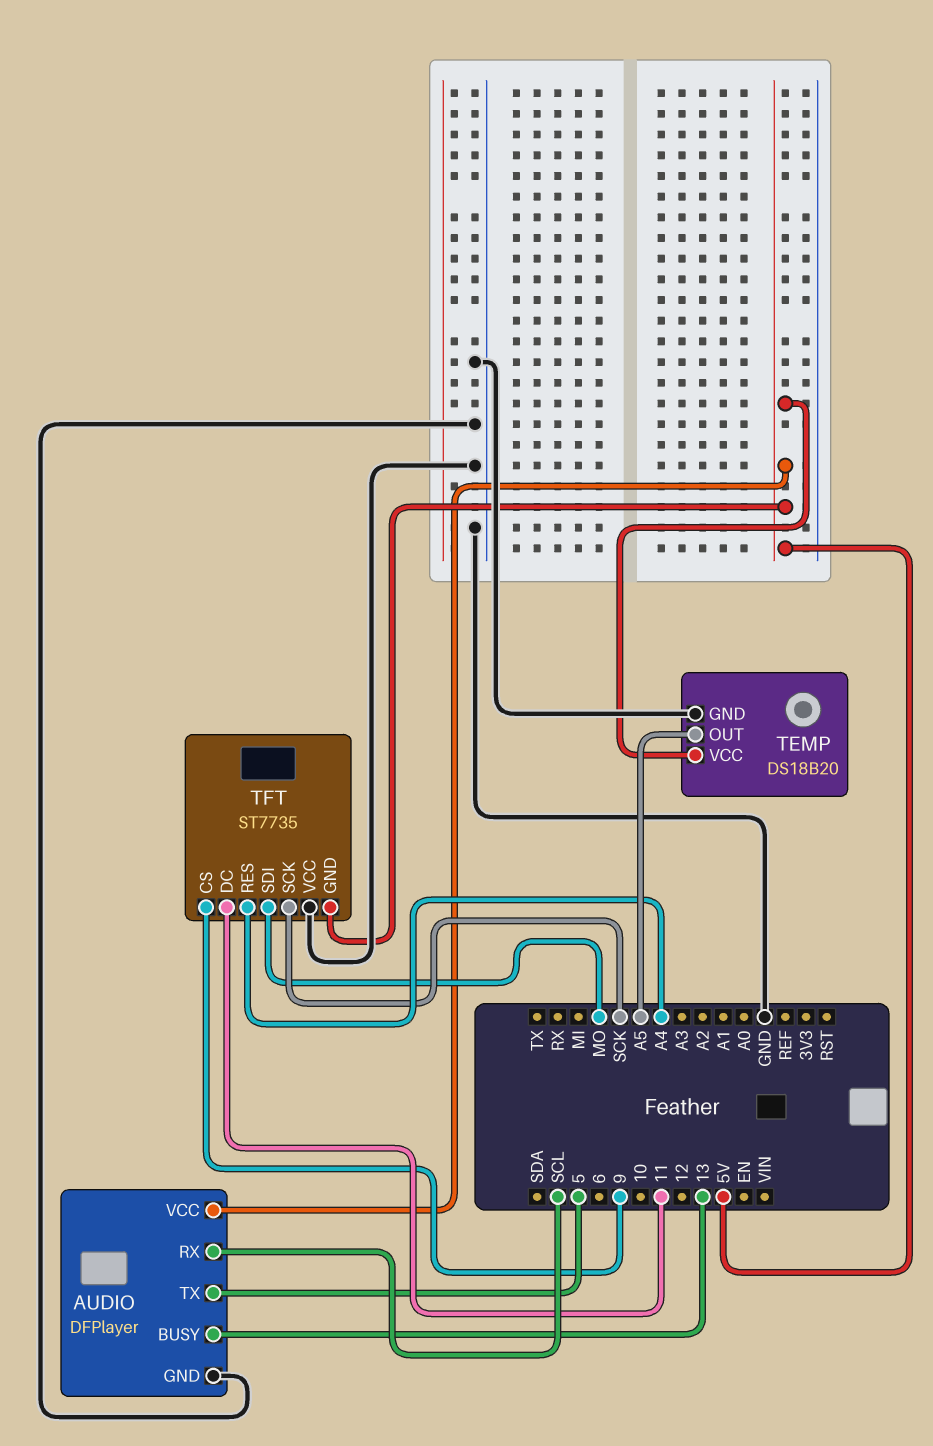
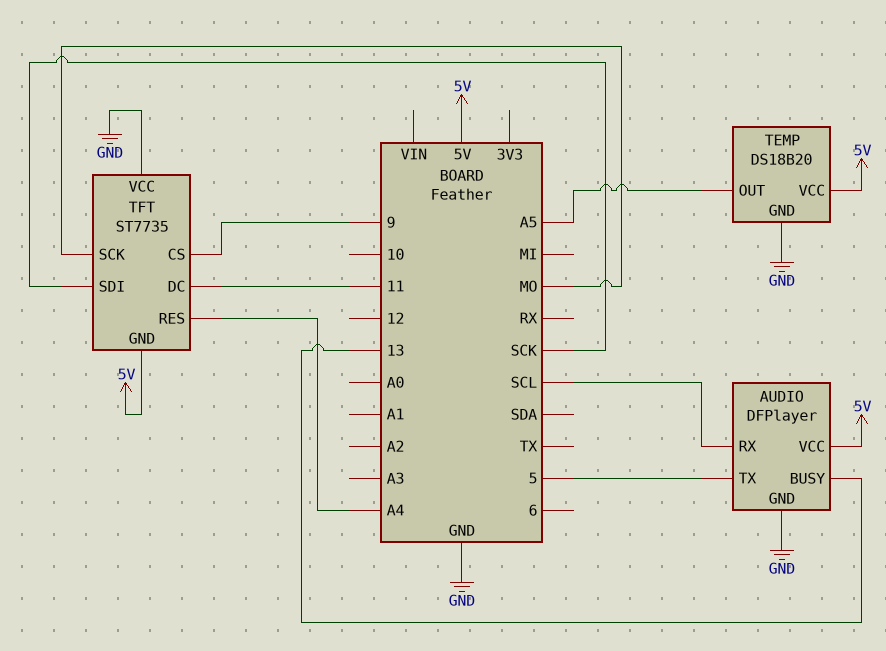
TFT pin SCK: SCK -> MO
TFT pin SDI: MO -> SCK

